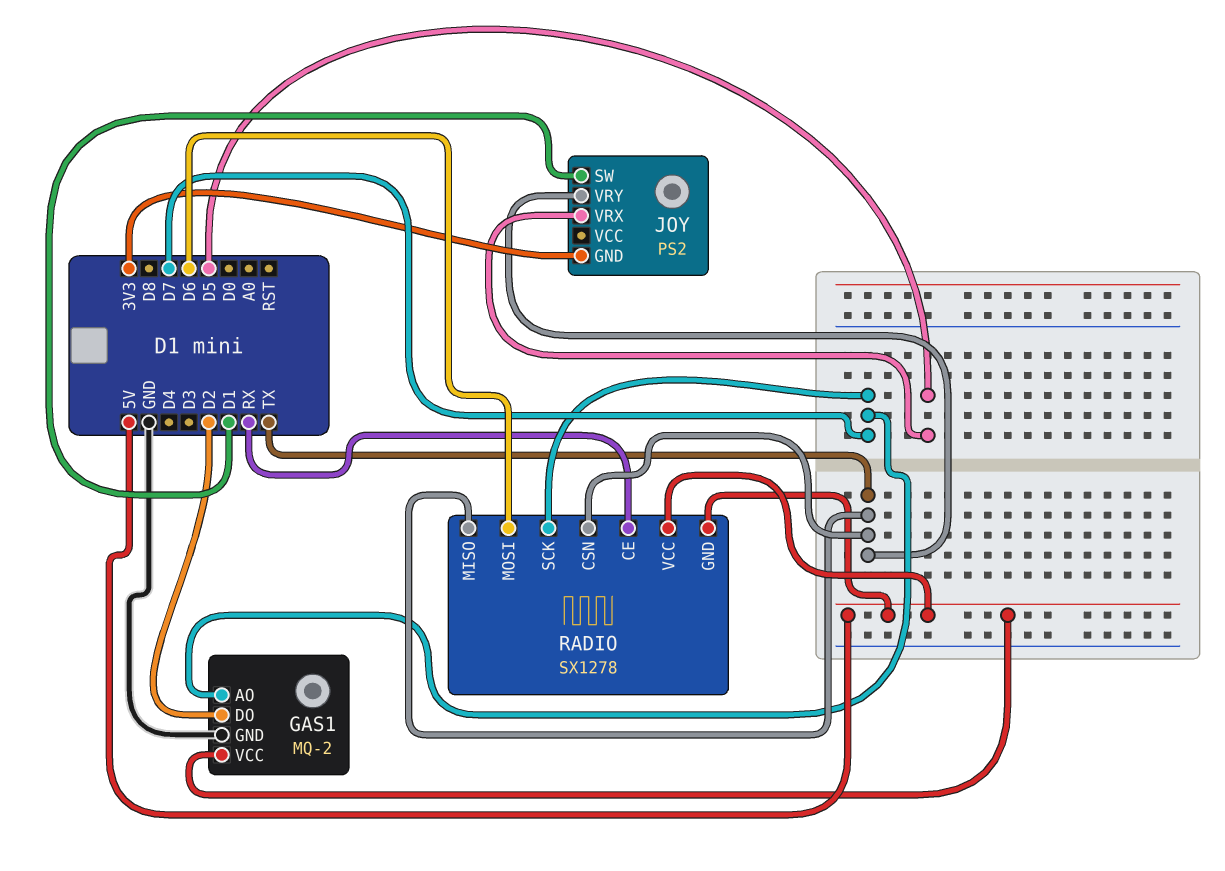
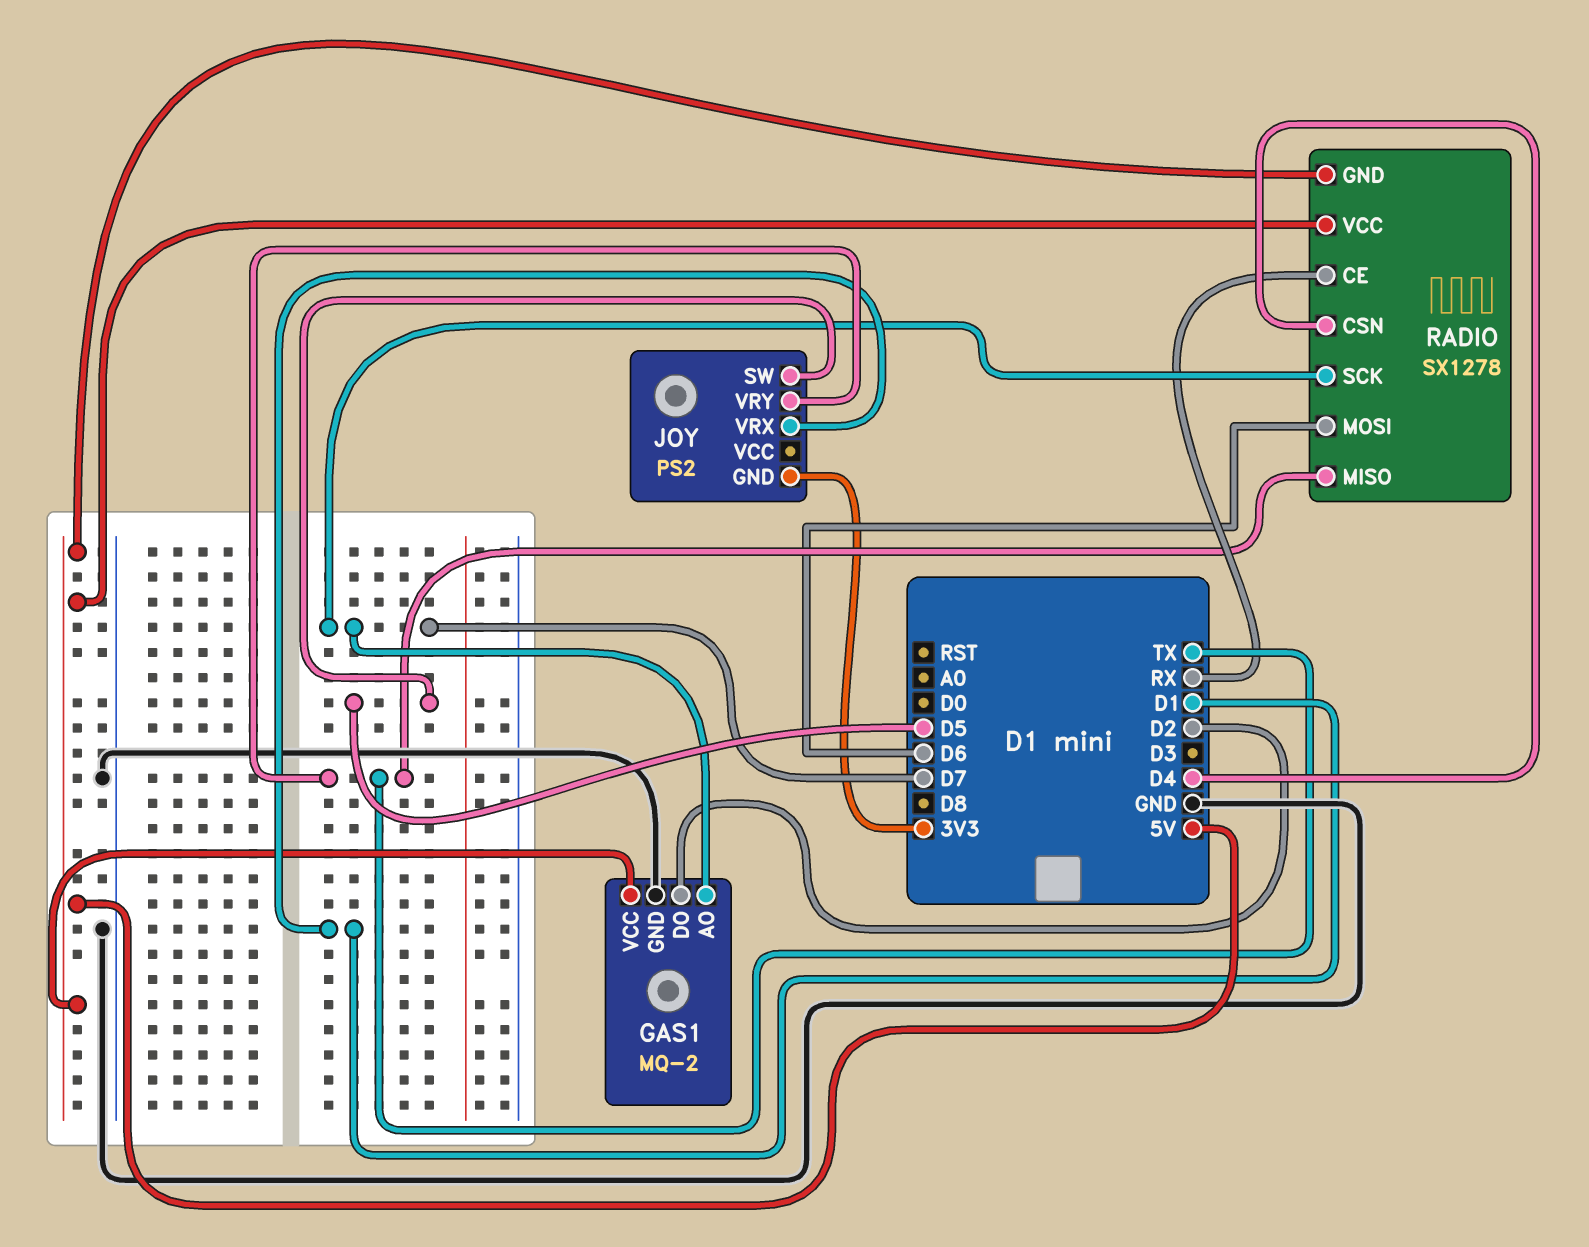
JOY pin SW: D1 -> D5
JOY pin VRX: D5 -> D1
RADIO pin CSN: TX -> D4

